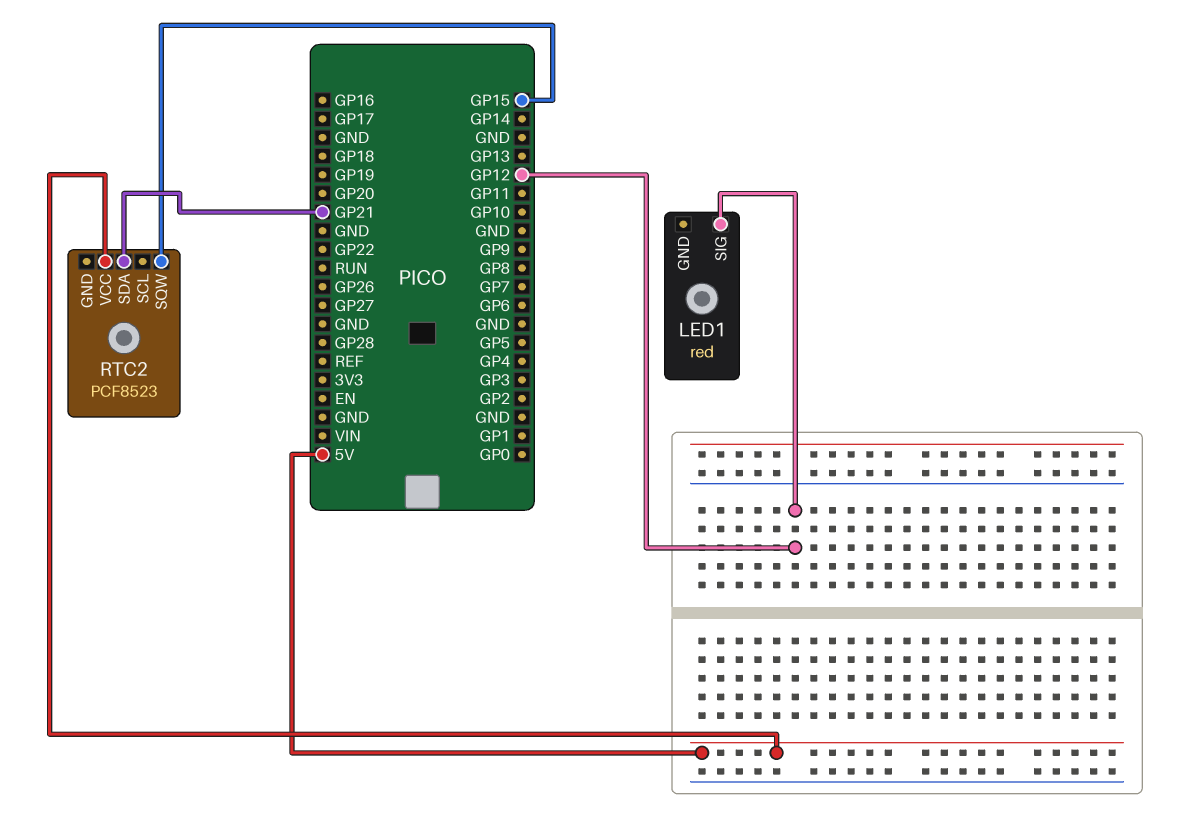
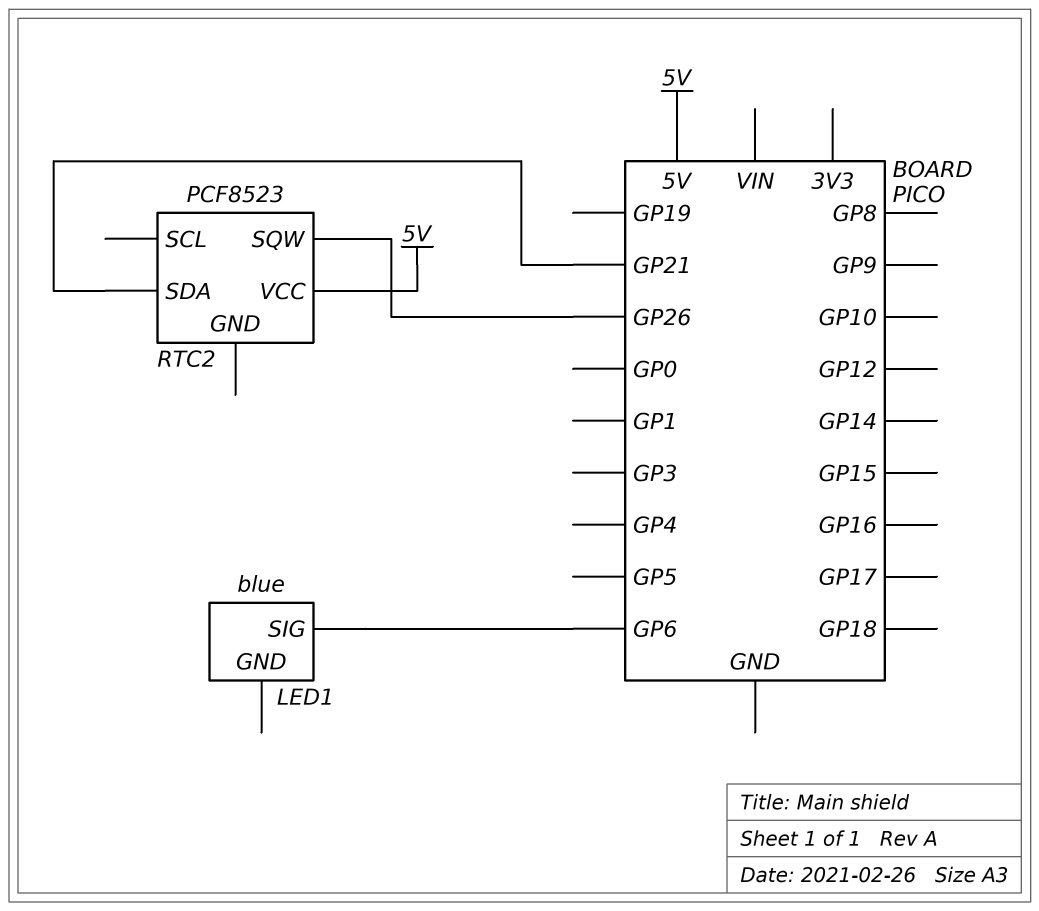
LED1: red -> blue
LED1 pin SIG: GP12 -> GP6
RTC2 pin SQW: GP15 -> GP26

